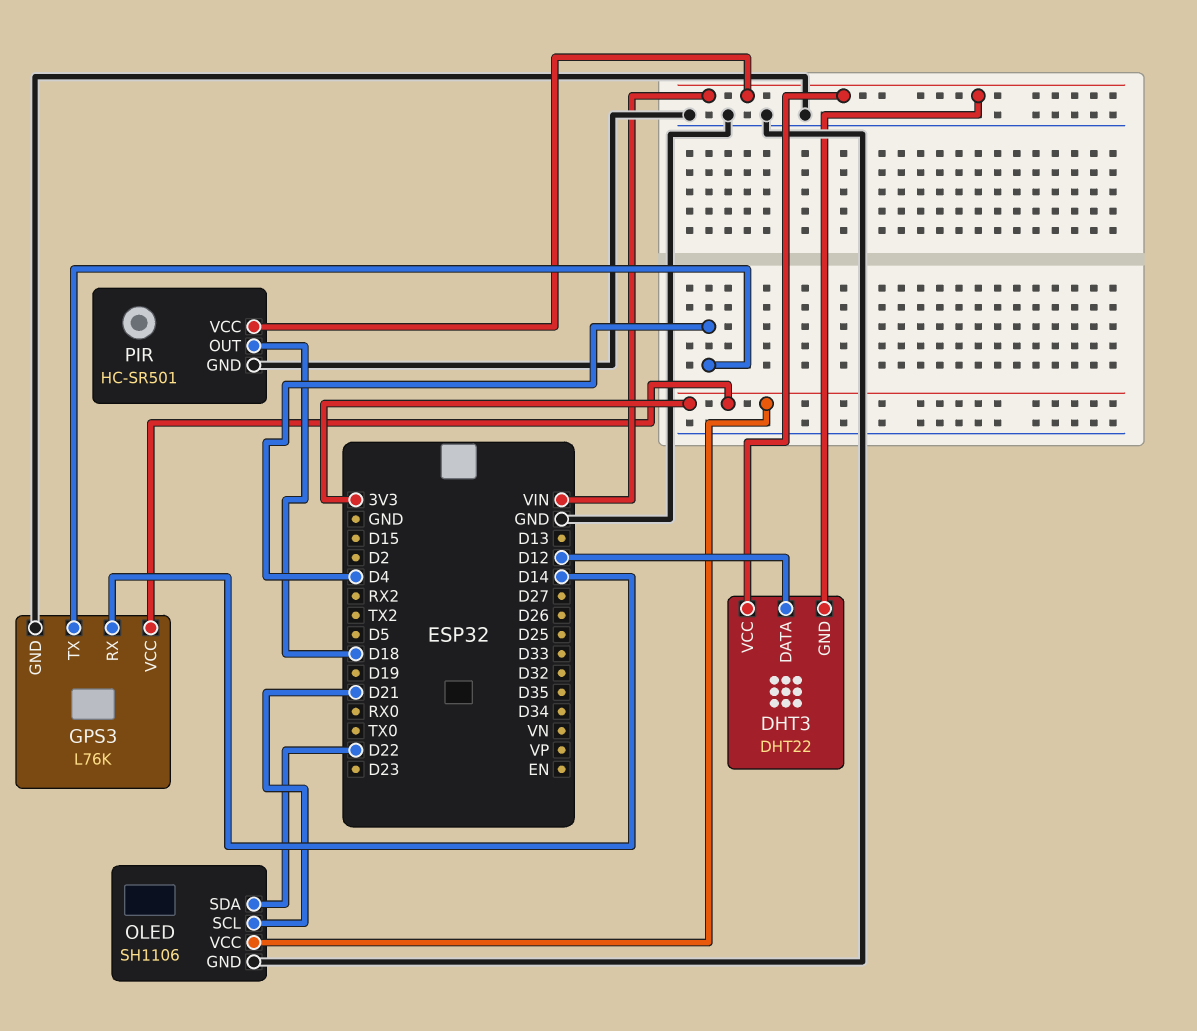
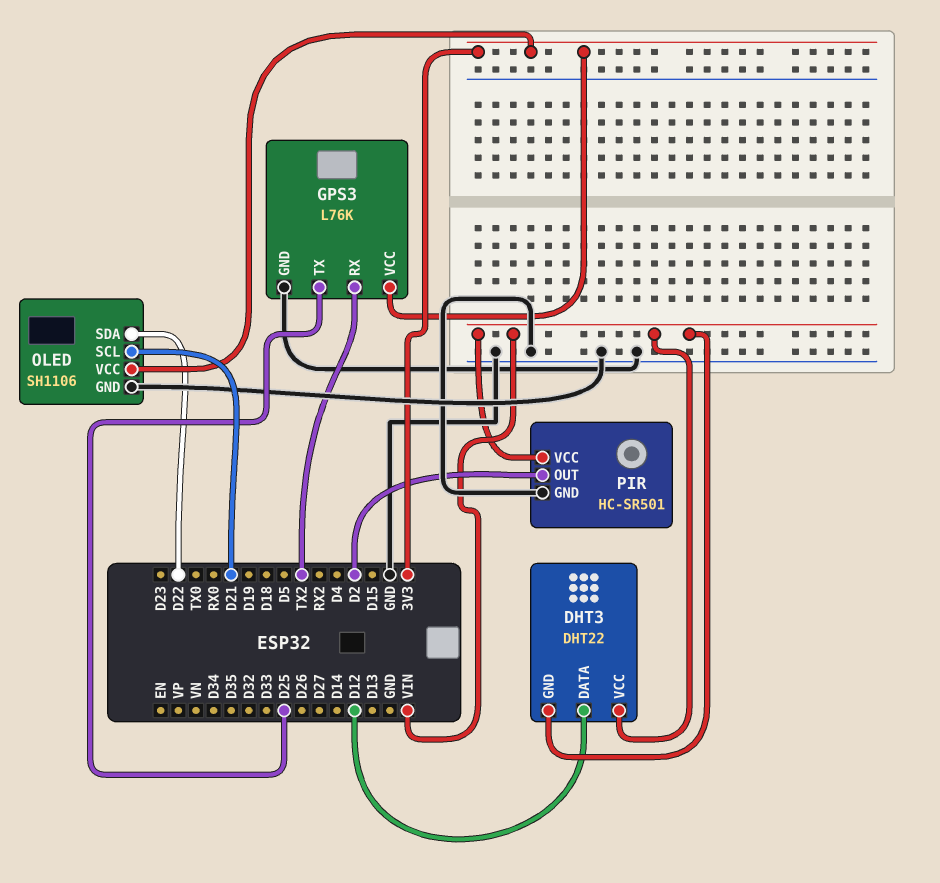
GPS3 pin RX: D14 -> TX2
GPS3 pin TX: D4 -> D25
PIR pin OUT: D18 -> D2

